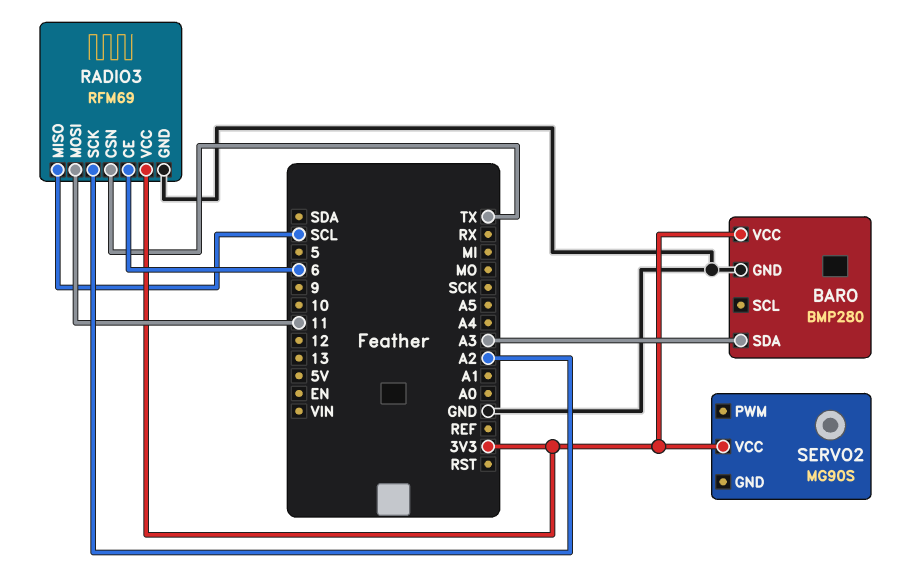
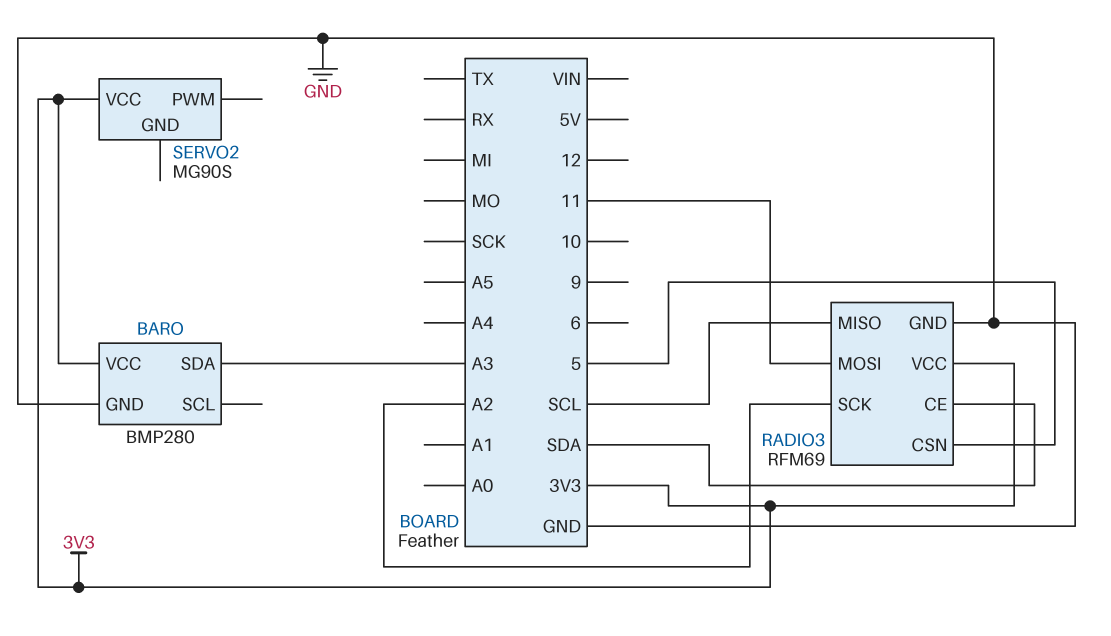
RADIO3 pin CE: 6 -> SDA
RADIO3 pin CSN: TX -> 5

